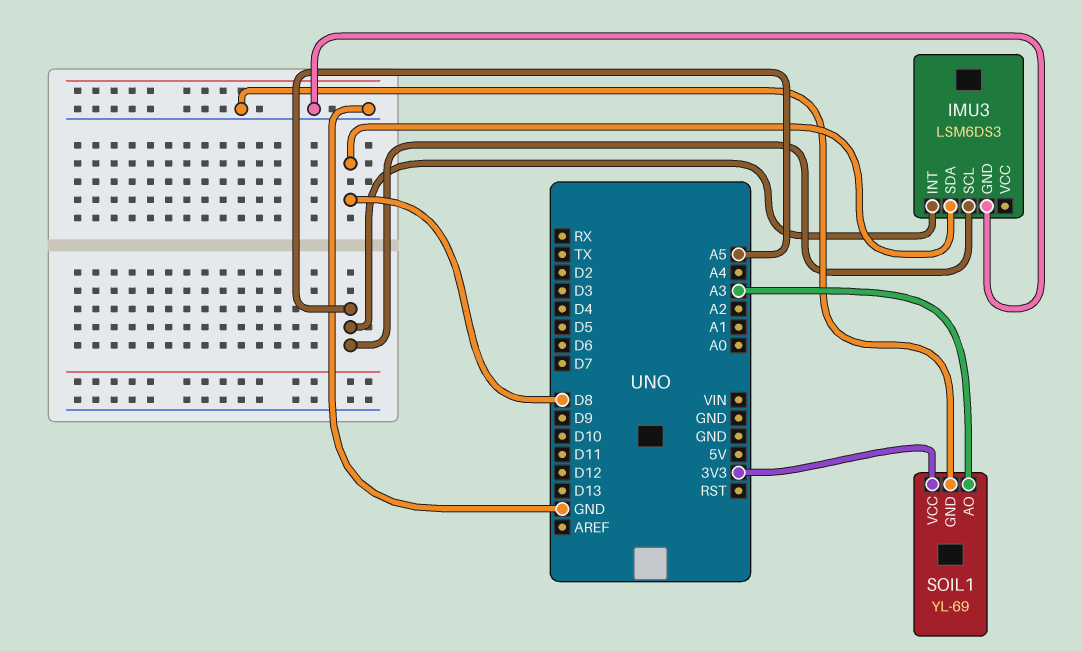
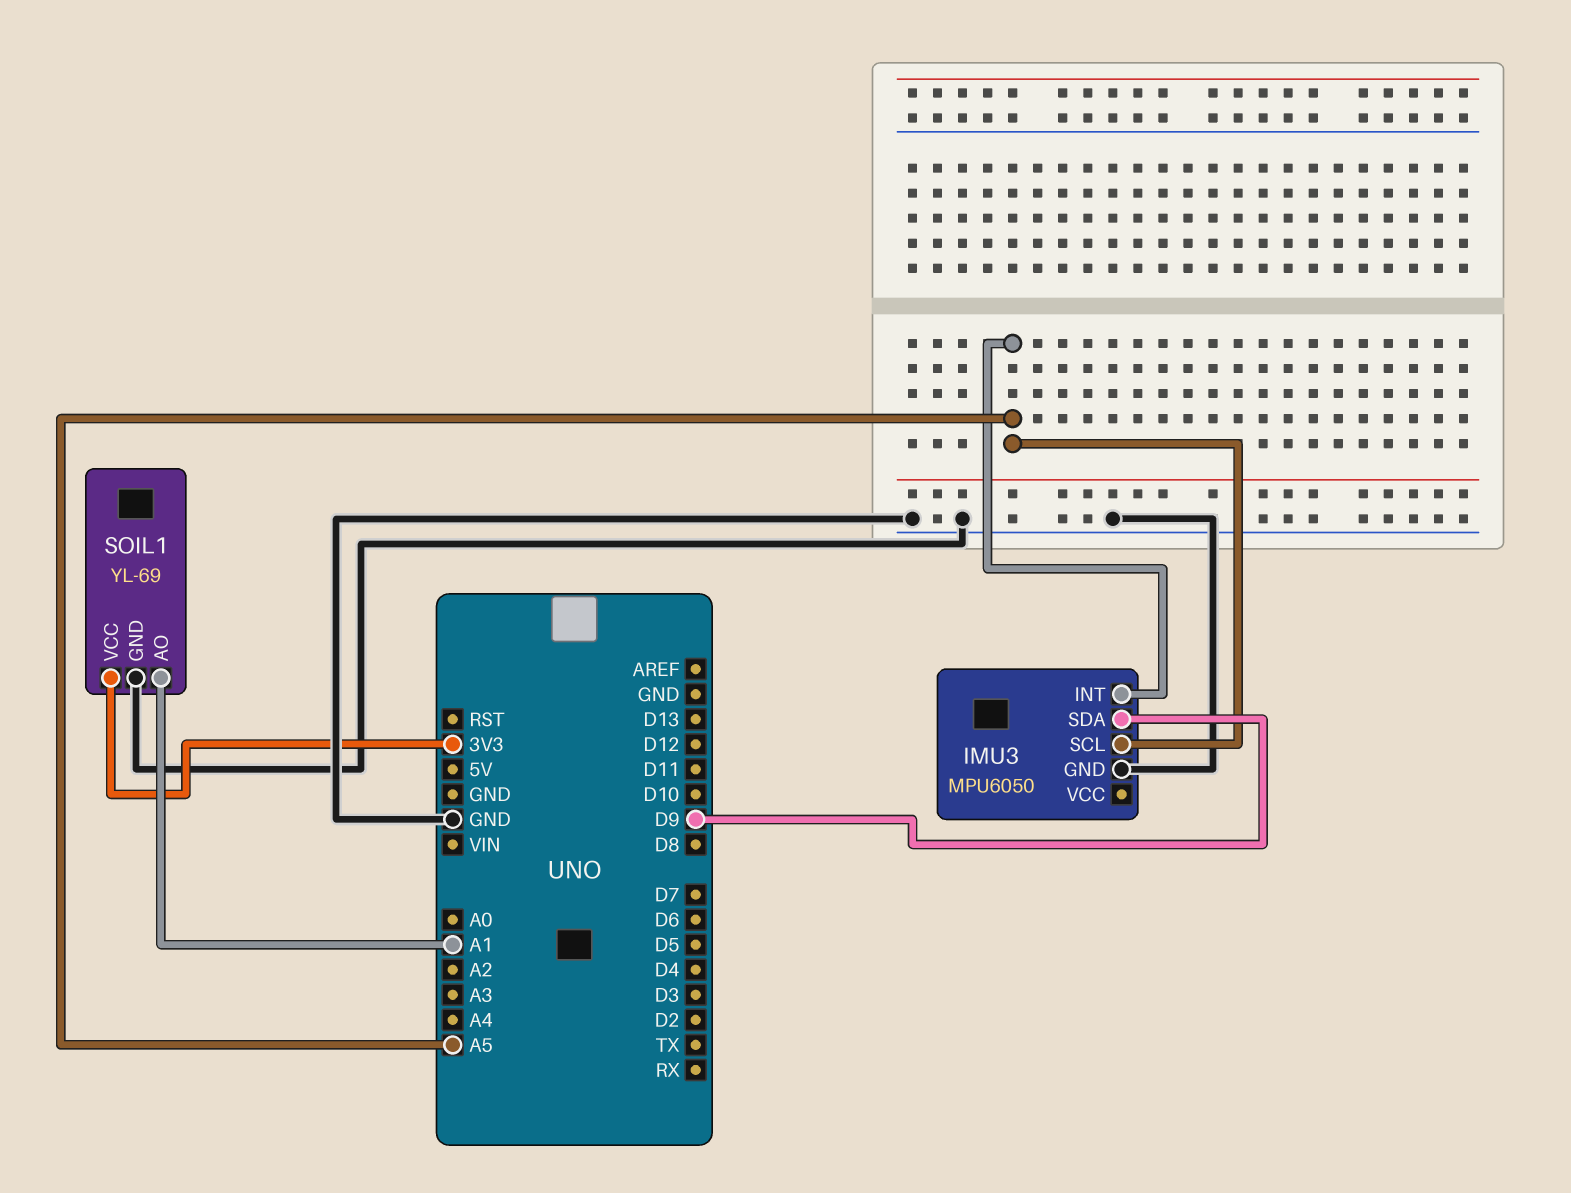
IMU3: LSM6DS3 -> MPU6050
IMU3 pin SDA: D8 -> D9
SOIL1 pin AO: A3 -> A1

